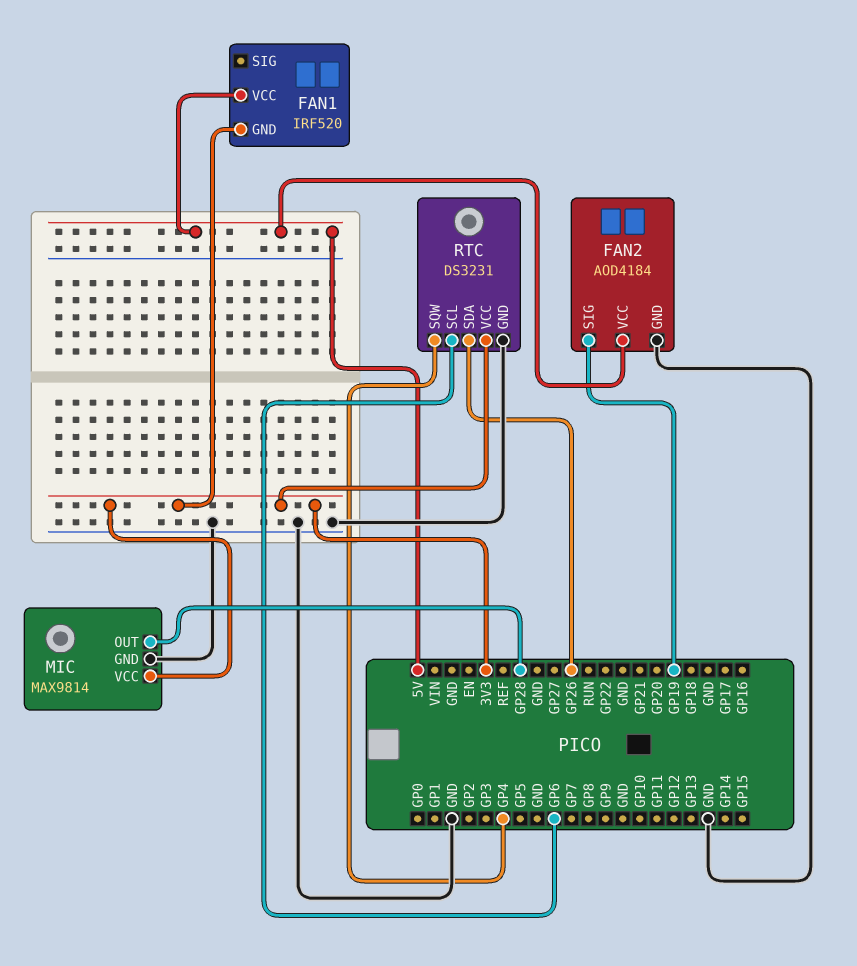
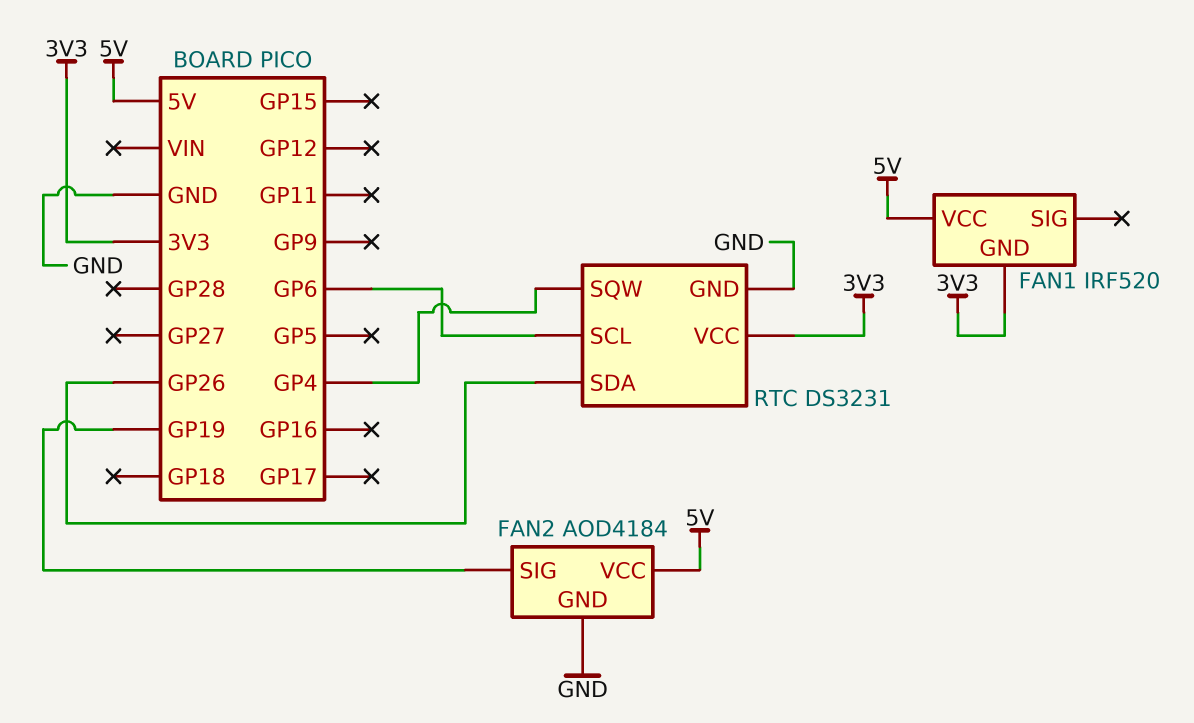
MIC: MAX9814 -> none
MIC pin GND: GND -> none
MIC pin OUT: GP28 -> none
MIC pin VCC: 3V3 -> none

